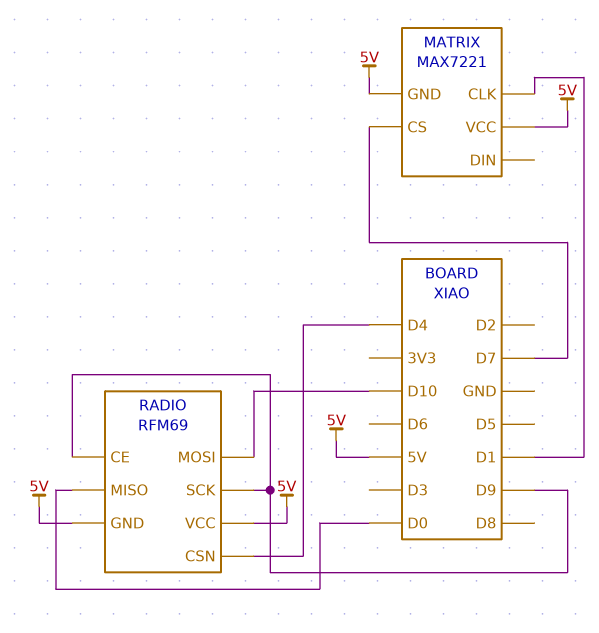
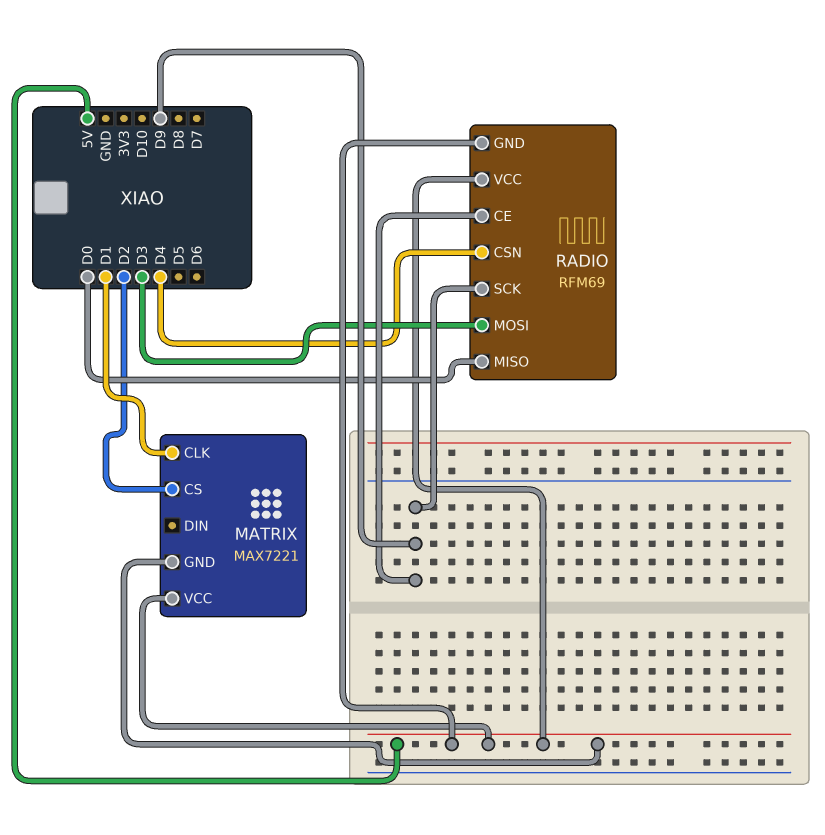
MATRIX pin CS: D7 -> D2
RADIO pin MOSI: D10 -> D3

